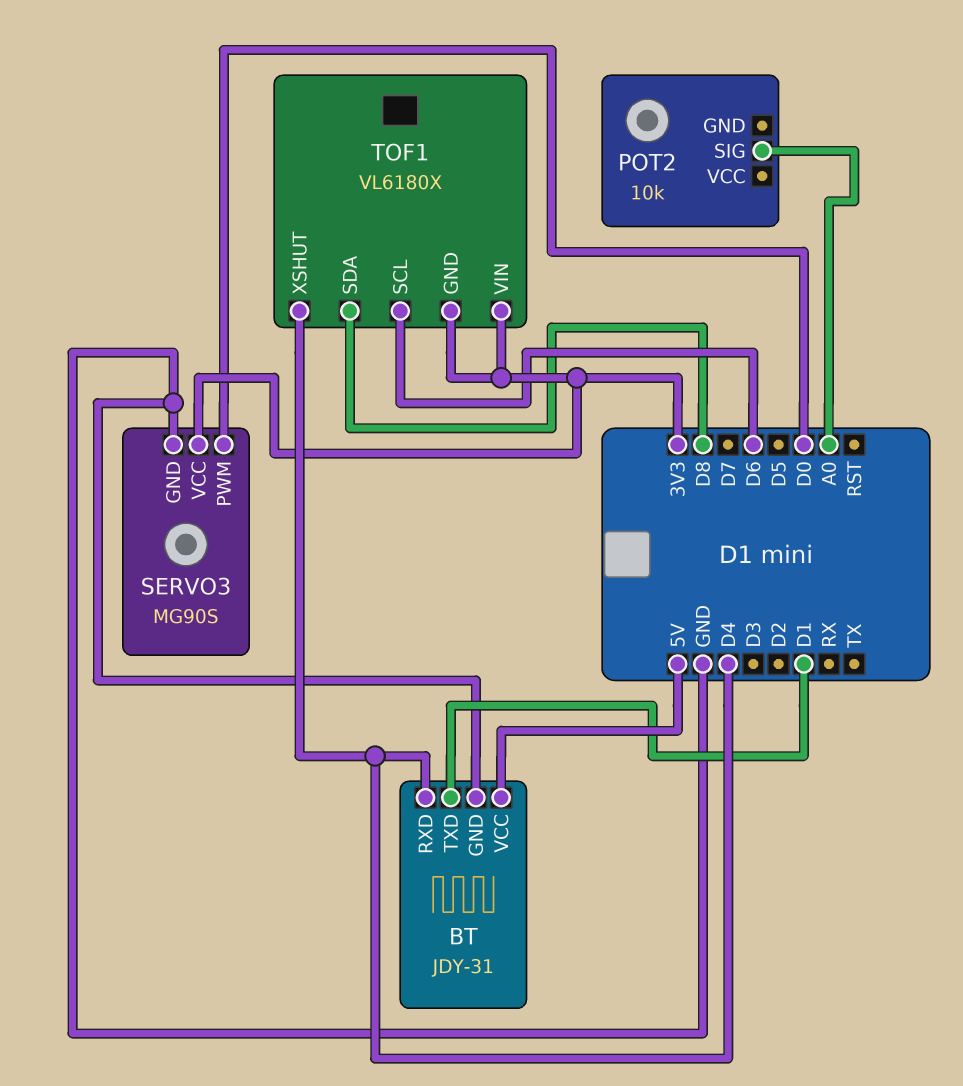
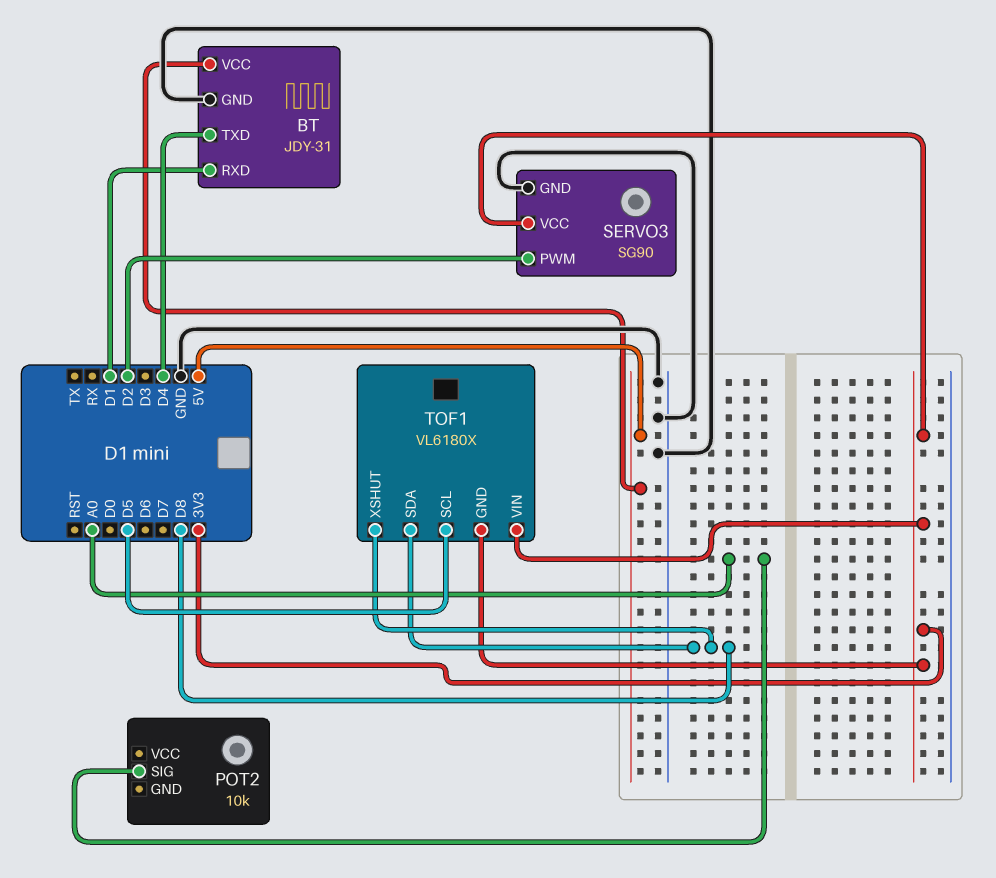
BT pin RXD: D4 -> D1
BT pin TXD: D1 -> D4
SERVO3: MG90S -> SG90
SERVO3 pin PWM: D0 -> D2
TOF1 pin SCL: D6 -> D5
TOF1 pin XSHUT: D4 -> D8

